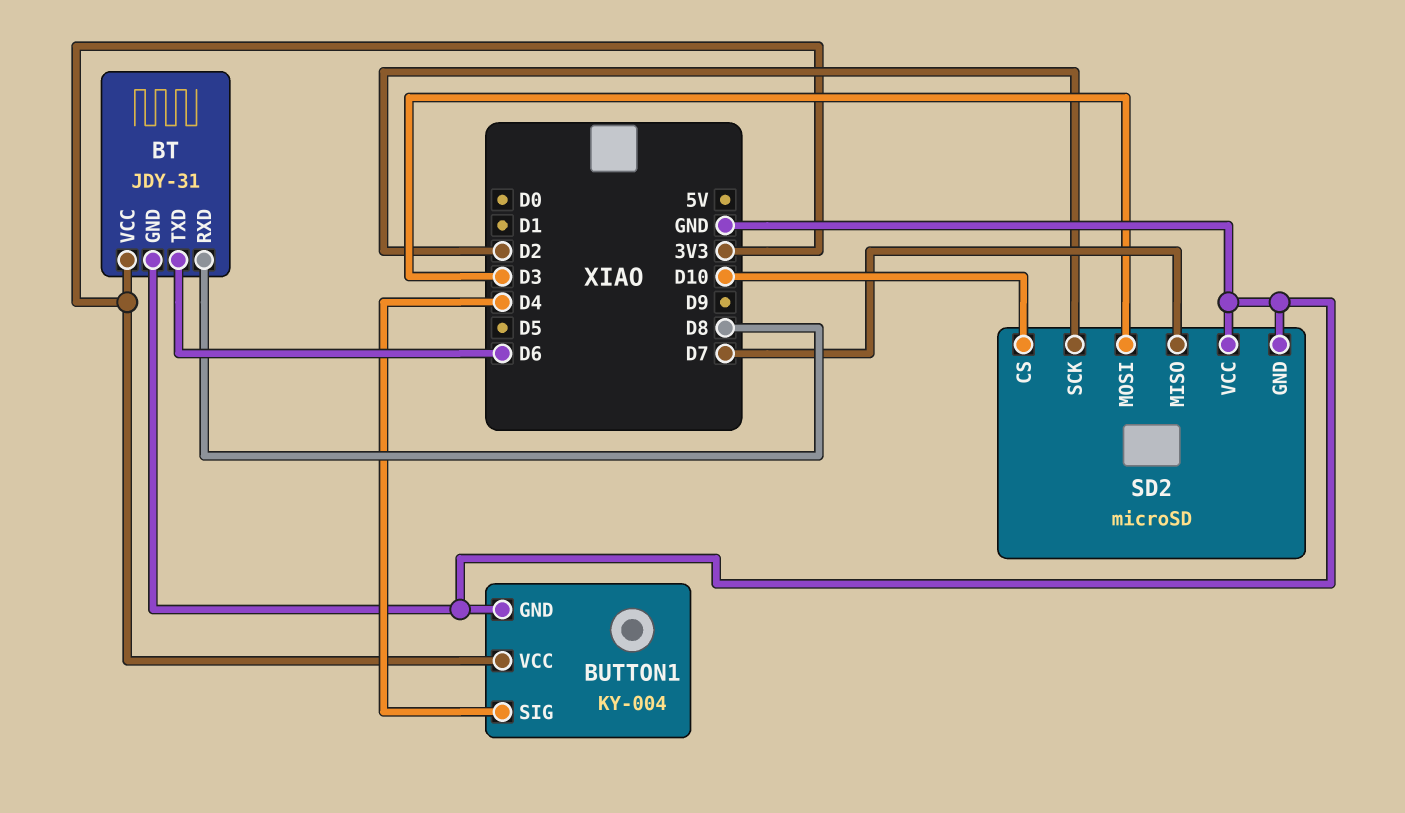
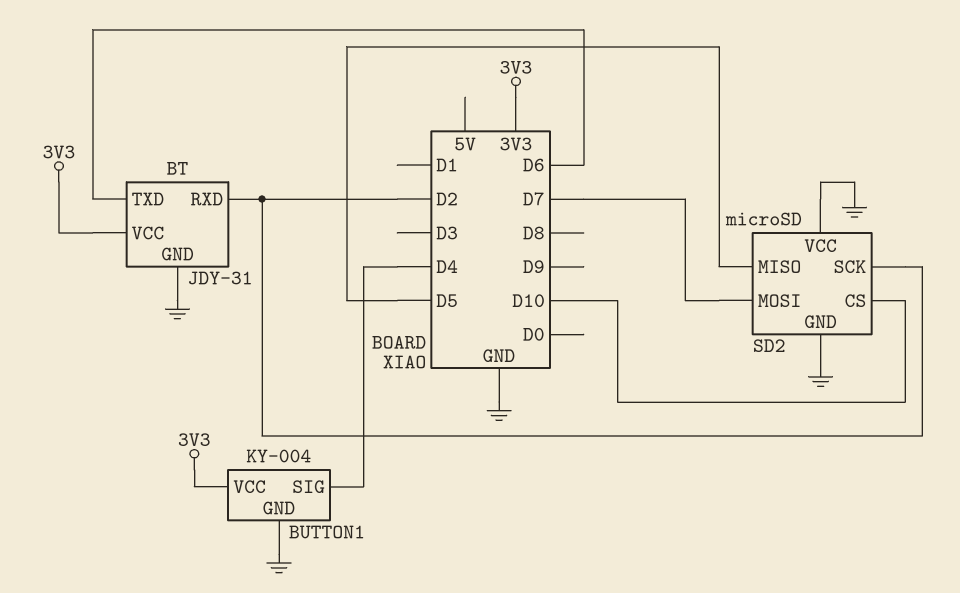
BT pin RXD: D8 -> D2
SD2 pin MISO: D7 -> D5
SD2 pin MOSI: D3 -> D7

